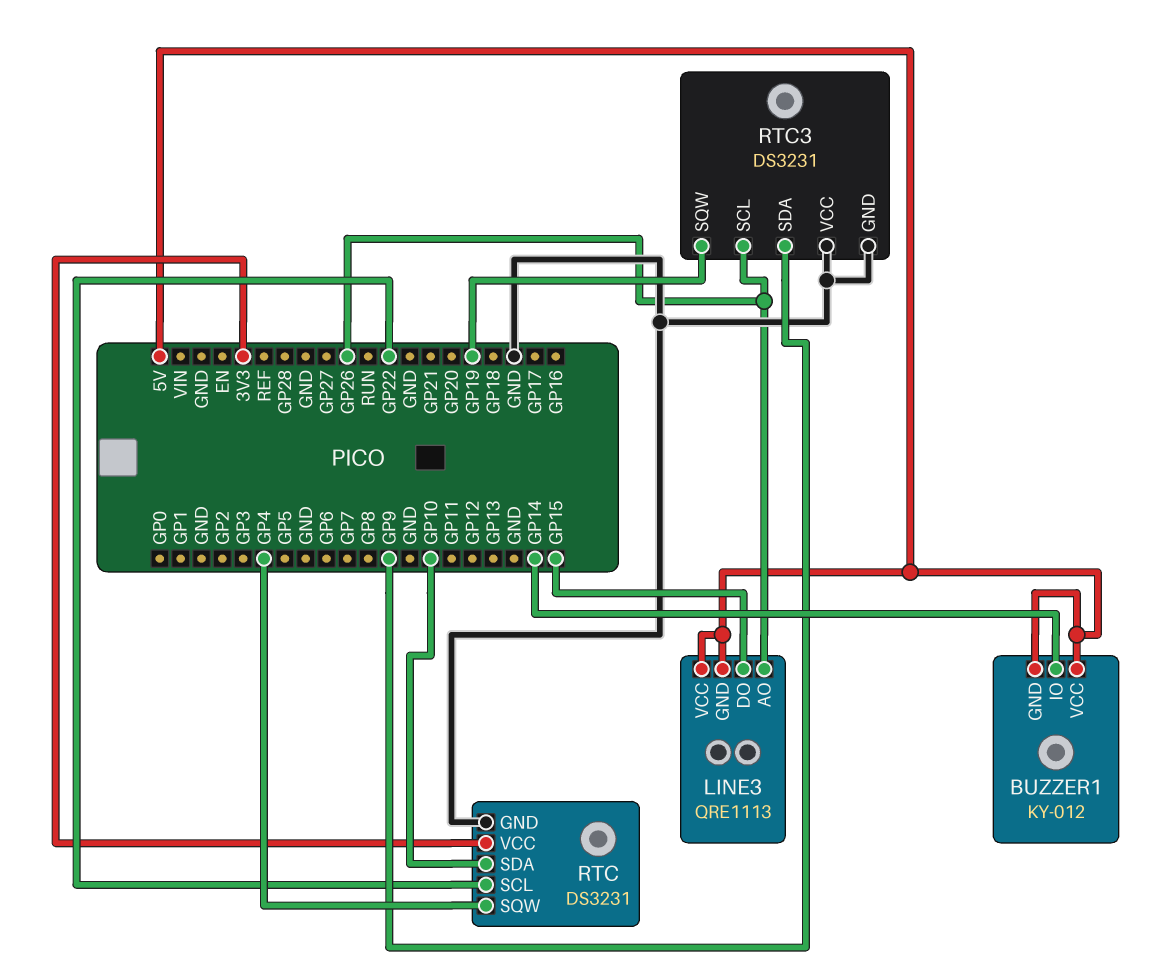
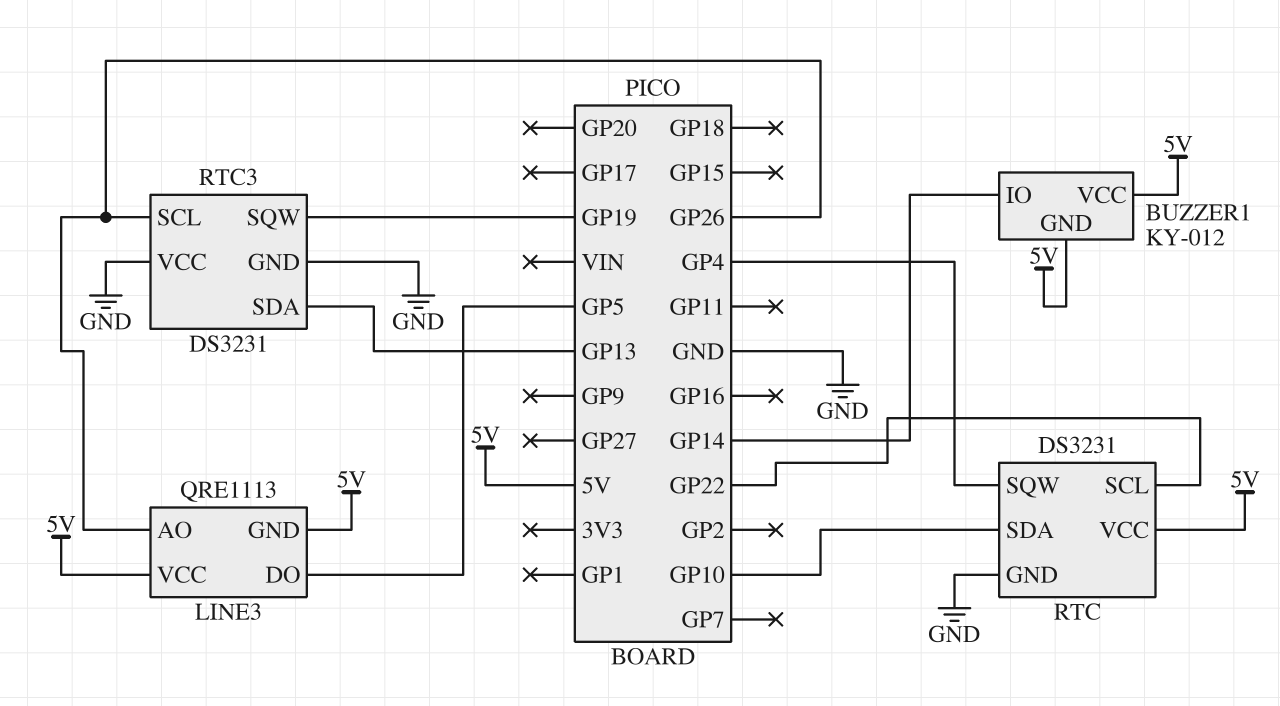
LINE3 pin DO: GP15 -> GP5
RTC pin VCC: 3V3 -> 5V
RTC3 pin SDA: GP9 -> GP13

